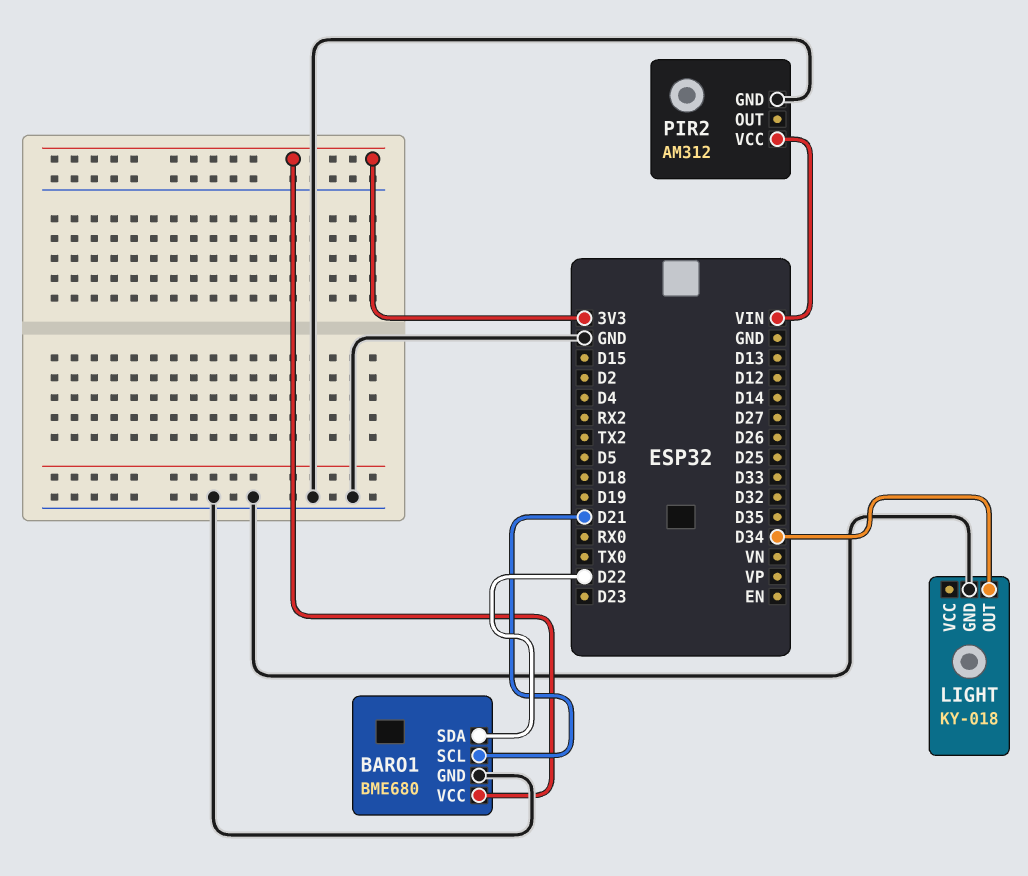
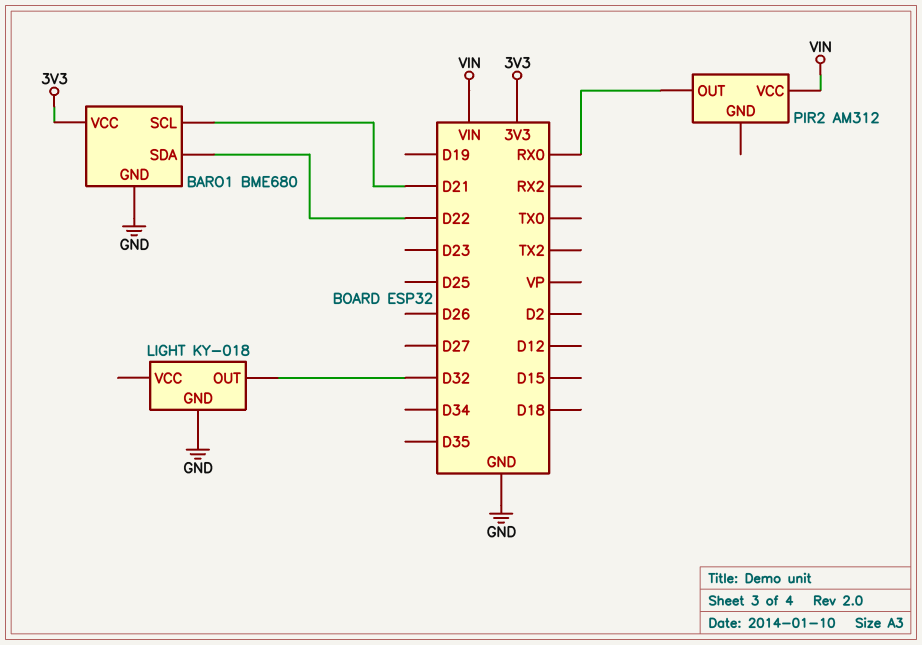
LIGHT pin OUT: D34 -> D32
PIR2 pin GND: GND -> none
PIR2 pin OUT: none -> RX0

